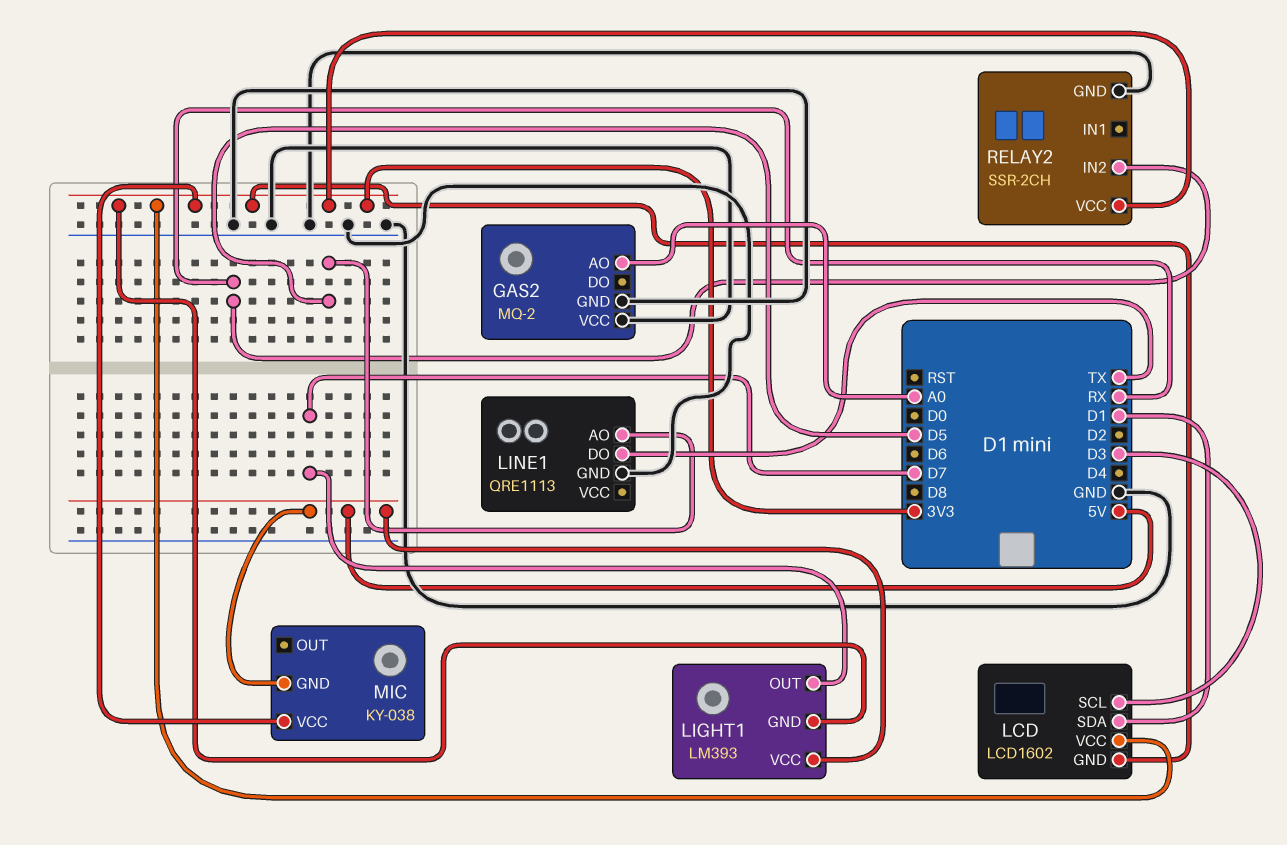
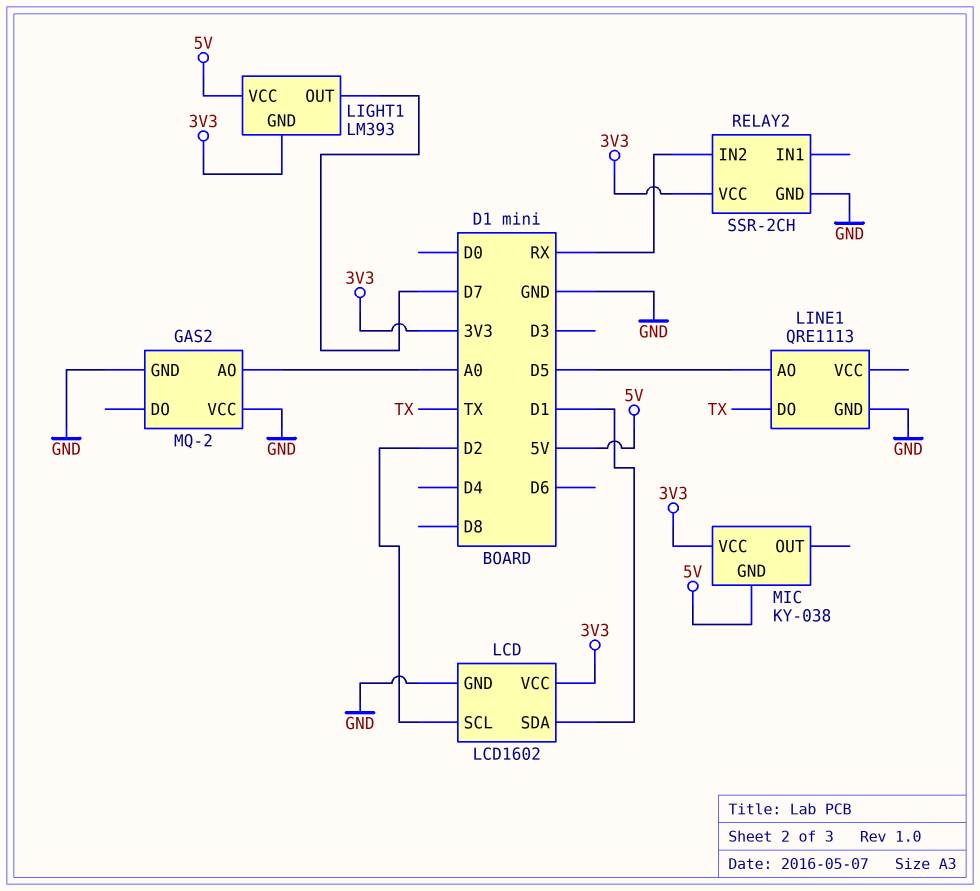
LCD pin GND: 3V3 -> GND
LCD pin SCL: D3 -> D2

